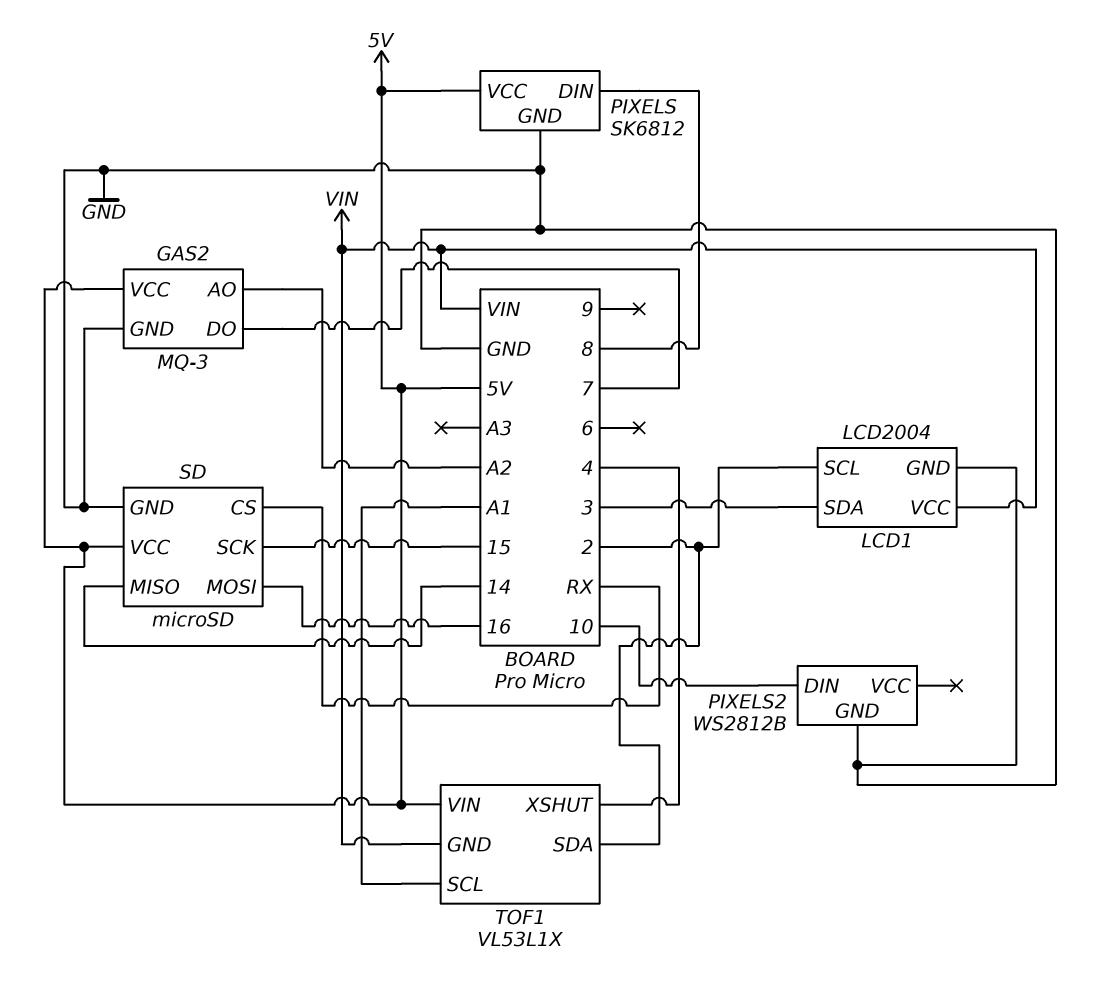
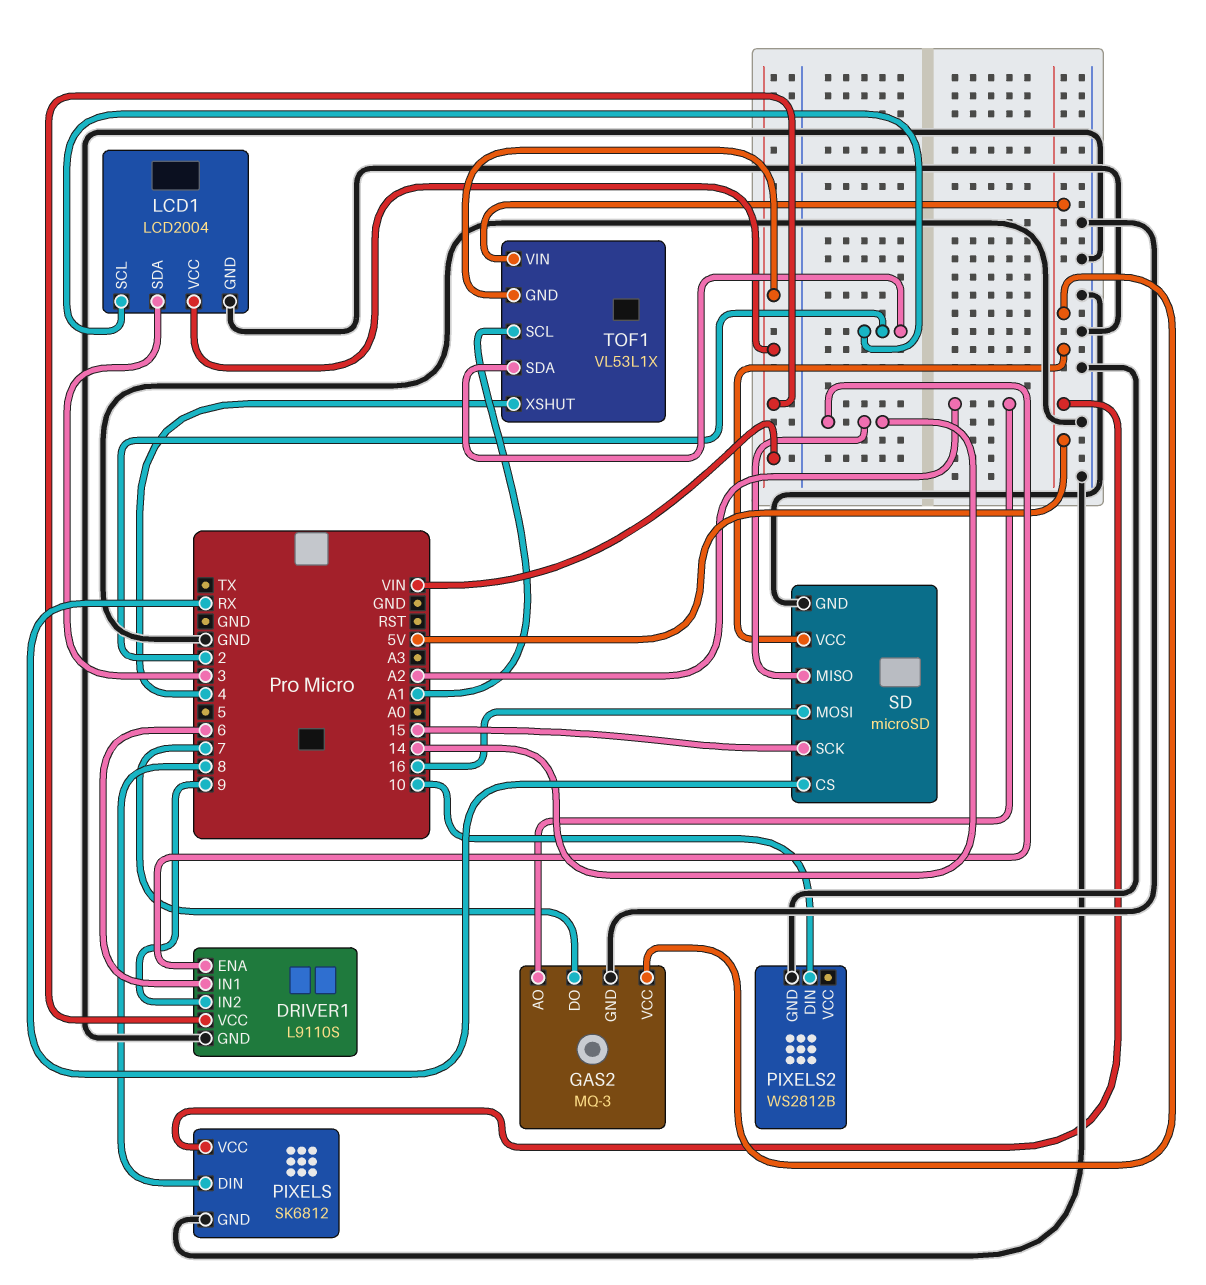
DRIVER1: none -> L9110S
DRIVER1 pin ENA: none -> 14
DRIVER1 pin GND: none -> GND
DRIVER1 pin IN1: none -> 6
DRIVER1 pin IN2: none -> 9
DRIVER1 pin VCC: none -> VIN

